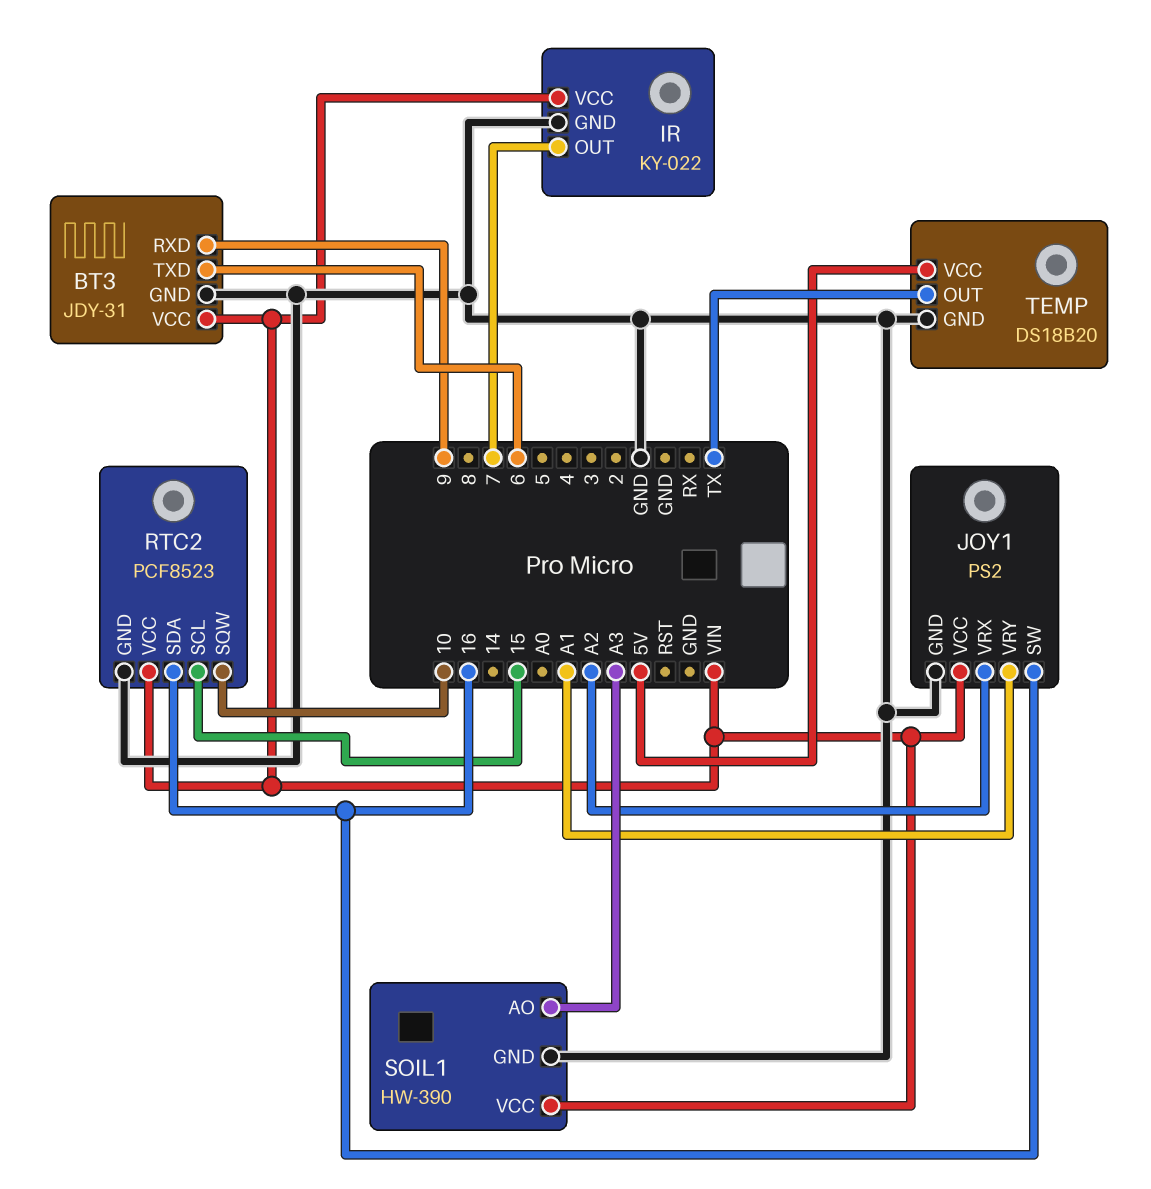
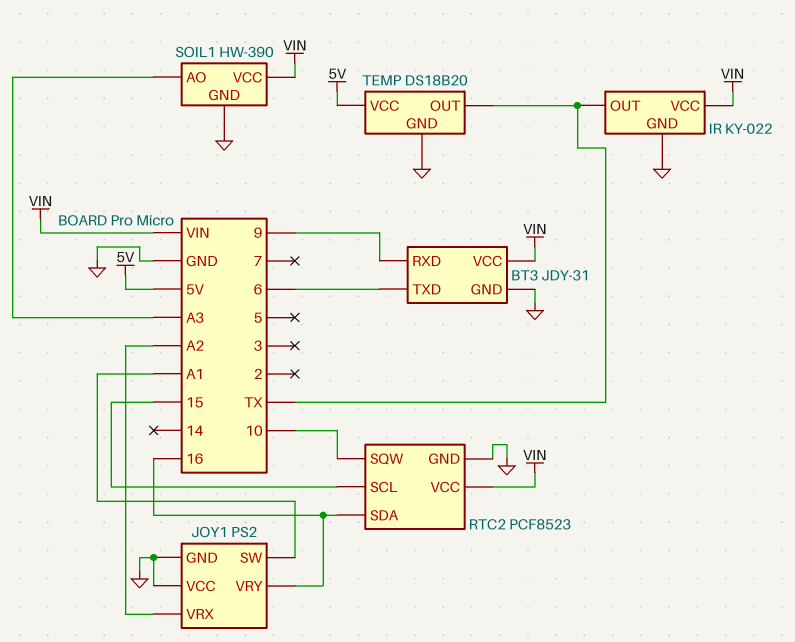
IR pin OUT: 7 -> TX
JOY1 pin SW: 16 -> A1
JOY1 pin VCC: VIN -> GND
JOY1 pin VRY: A1 -> 16

